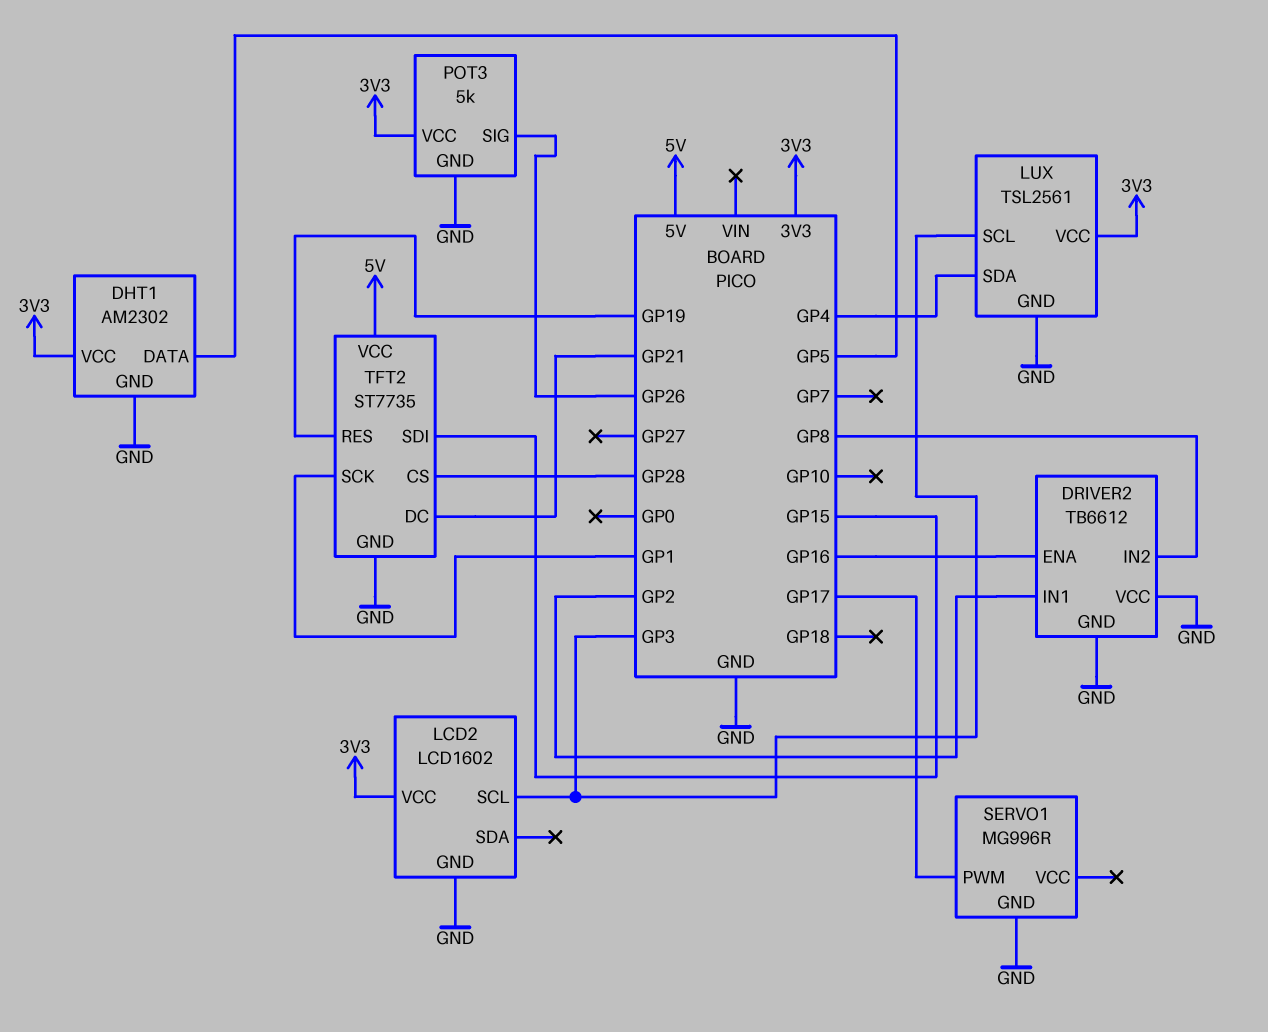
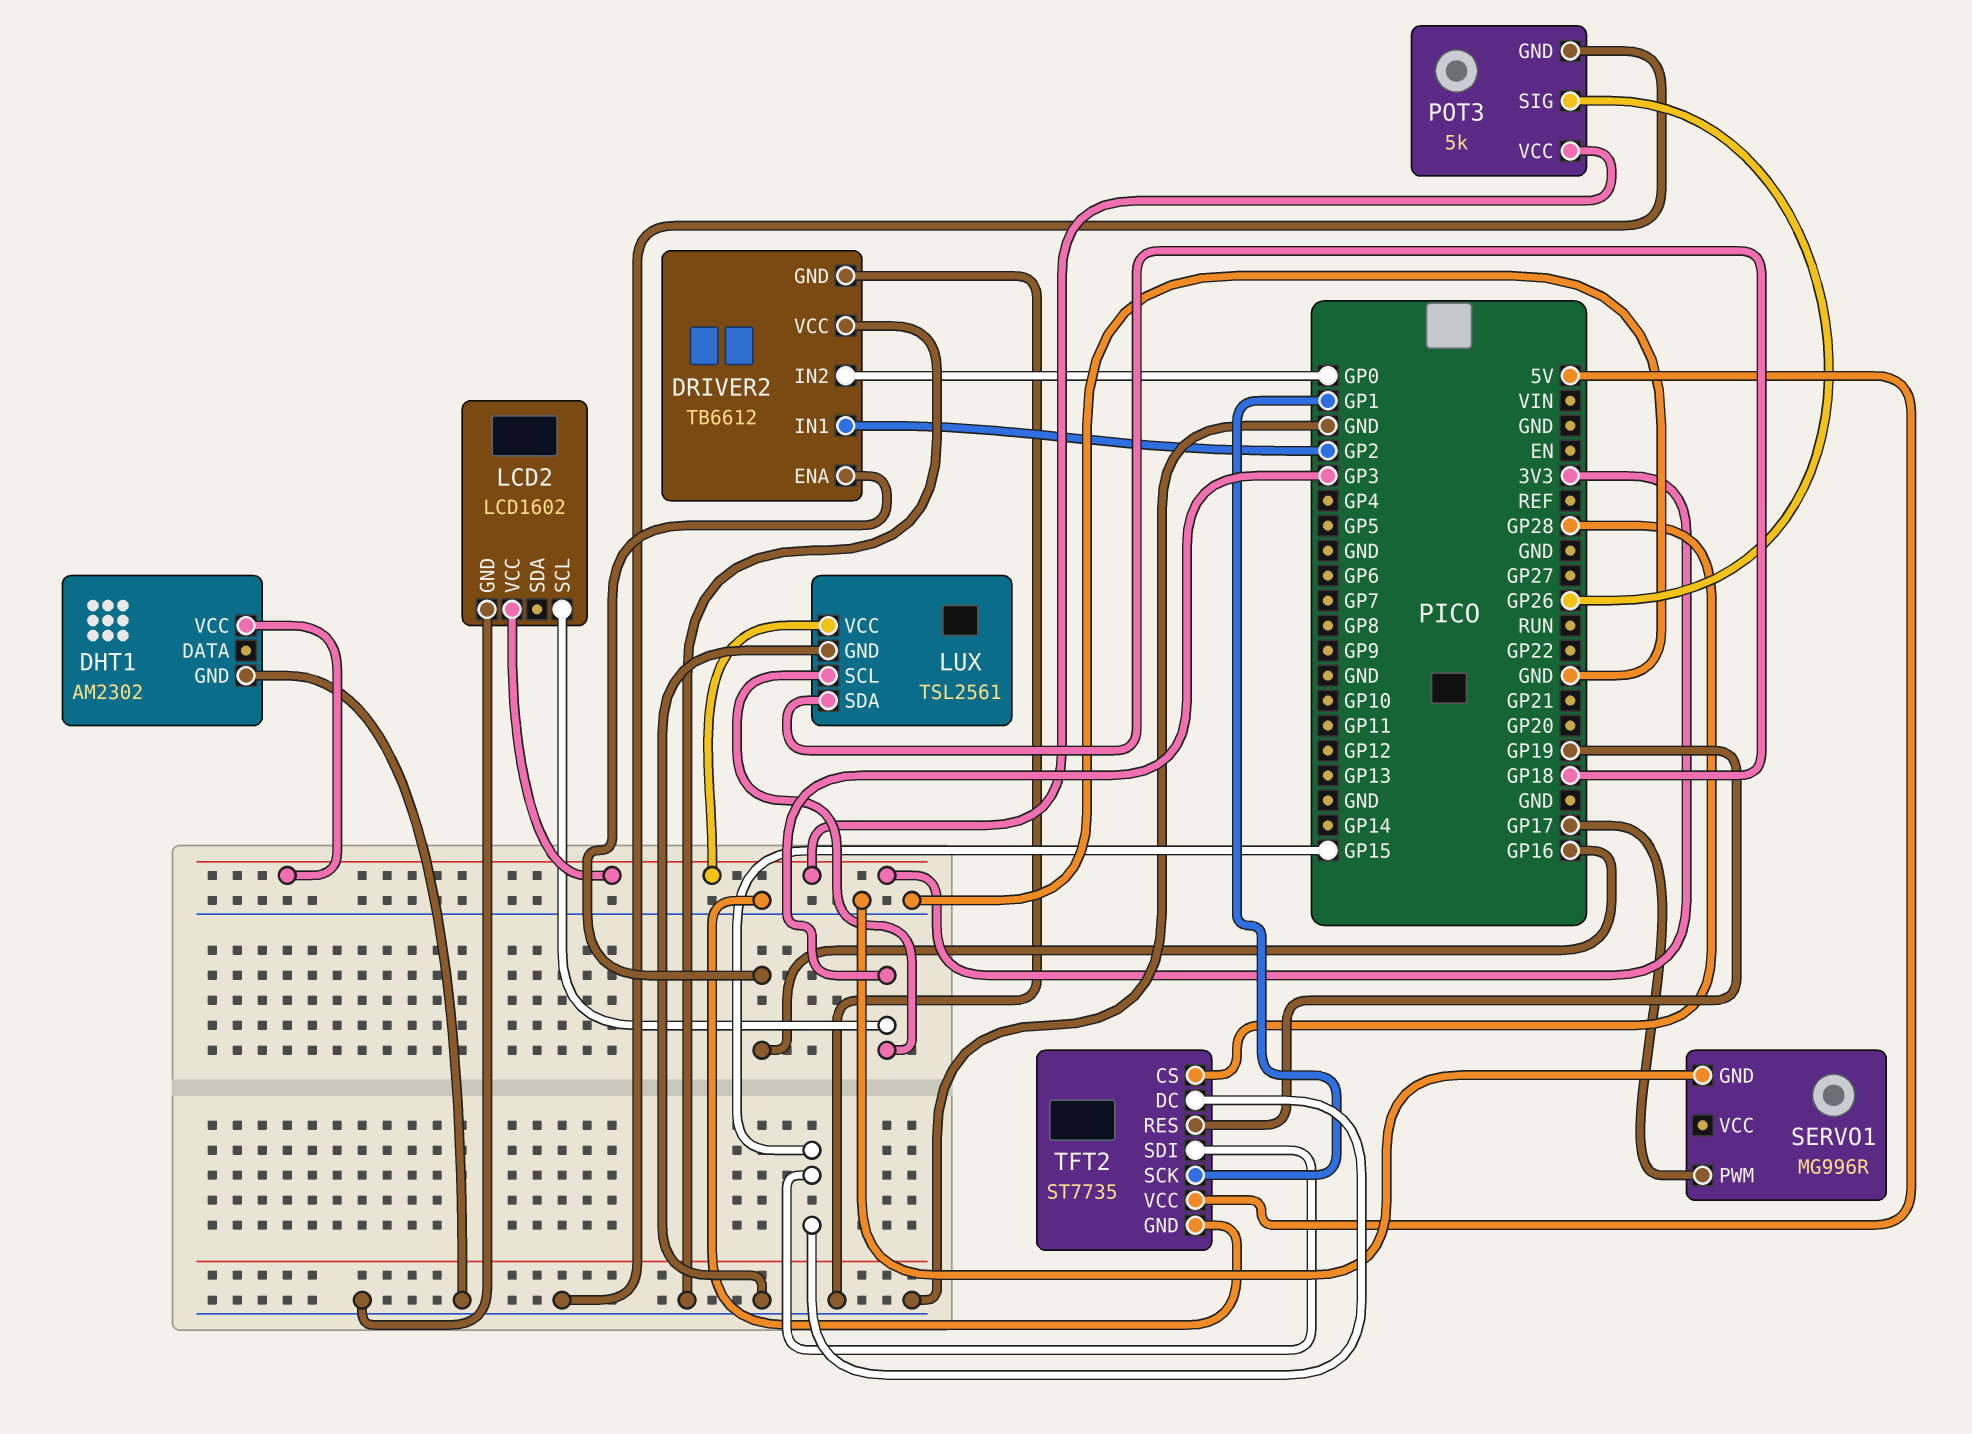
DHT1 pin DATA: GP5 -> none
DRIVER2 pin IN2: GP8 -> GP0
LUX pin SDA: GP4 -> GP18
TFT2 pin DC: GP21 -> GP15

